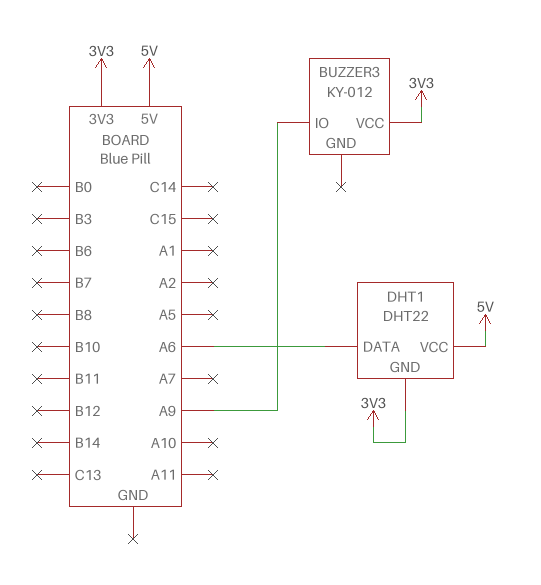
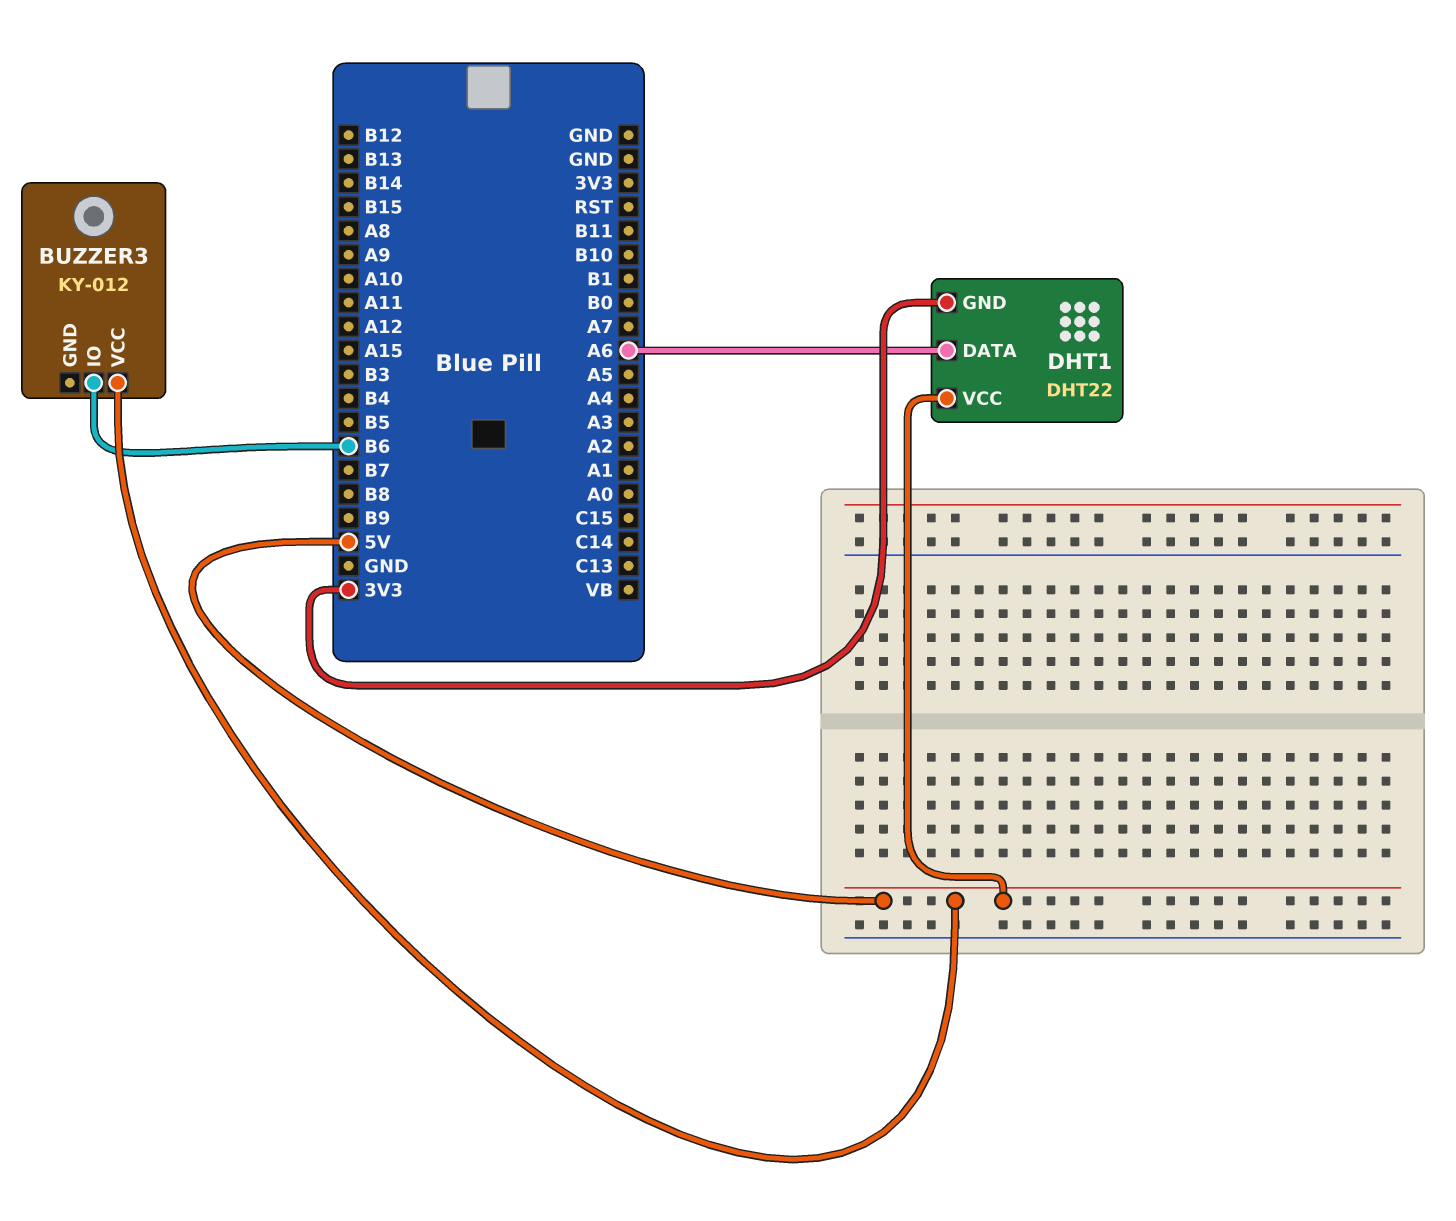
BUZZER3 pin IO: A9 -> B6
BUZZER3 pin VCC: 3V3 -> 5V

